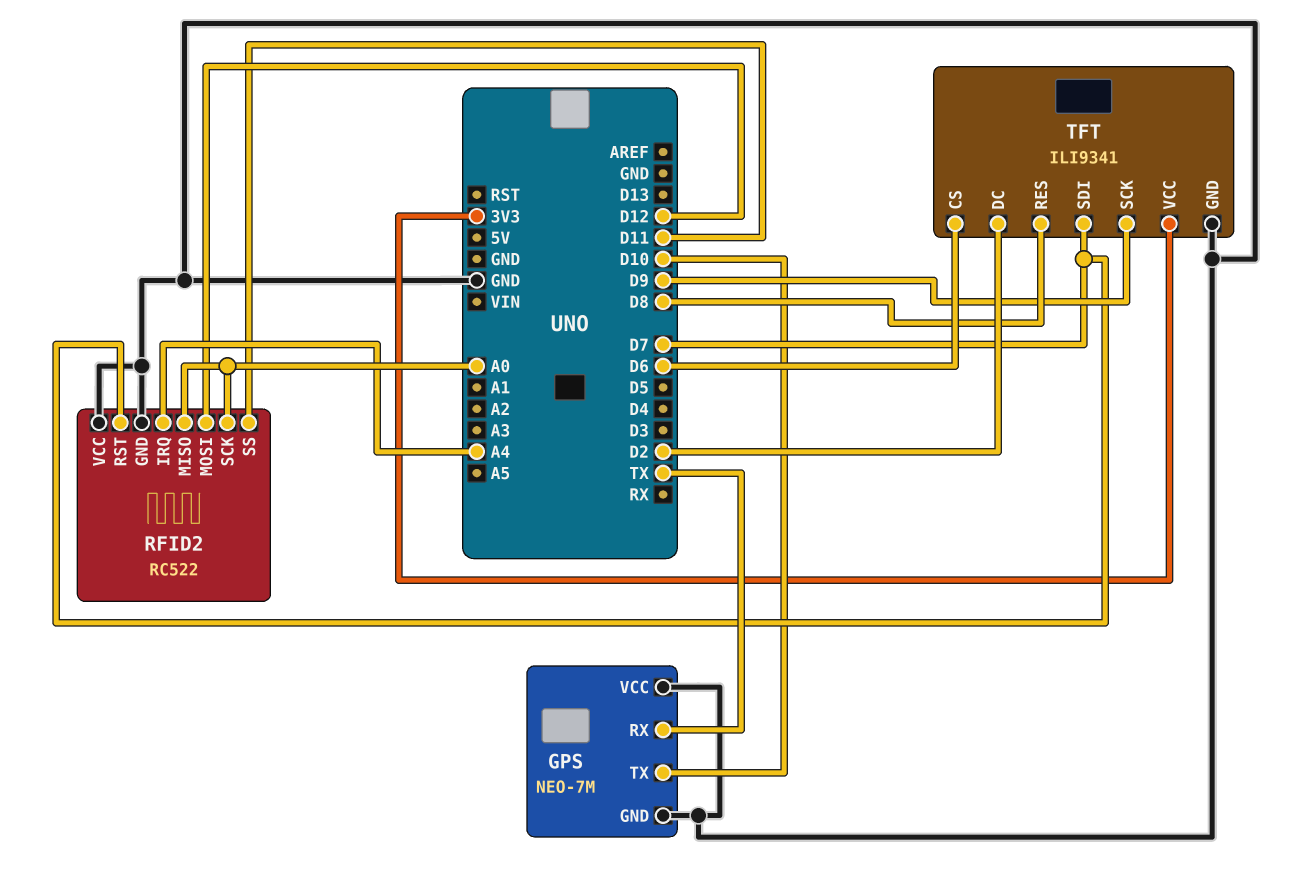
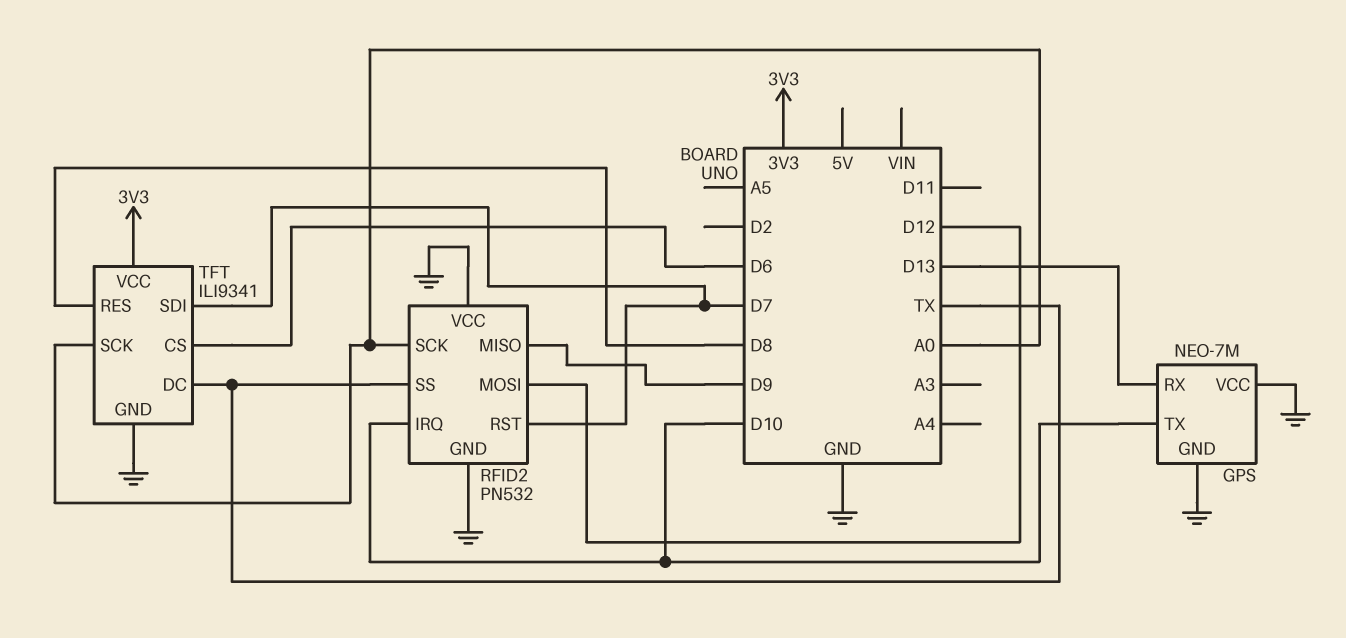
GPS pin RX: TX -> D13
RFID2: RC522 -> PN532
RFID2 pin IRQ: A4 -> D10
RFID2 pin MISO: A0 -> D9
RFID2 pin SS: D11 -> TX
TFT pin DC: D2 -> TX
TFT pin SCK: D9 -> A0

